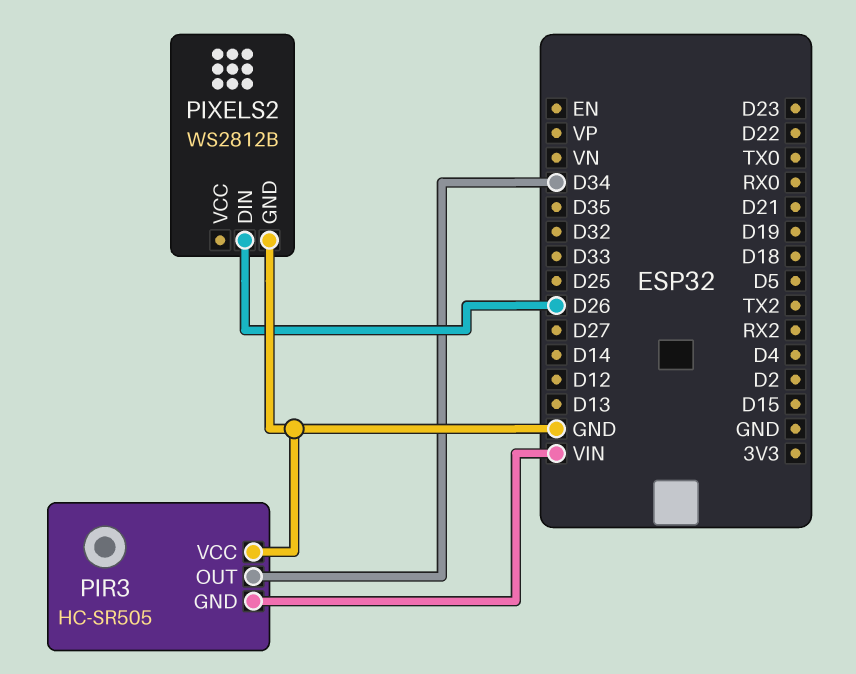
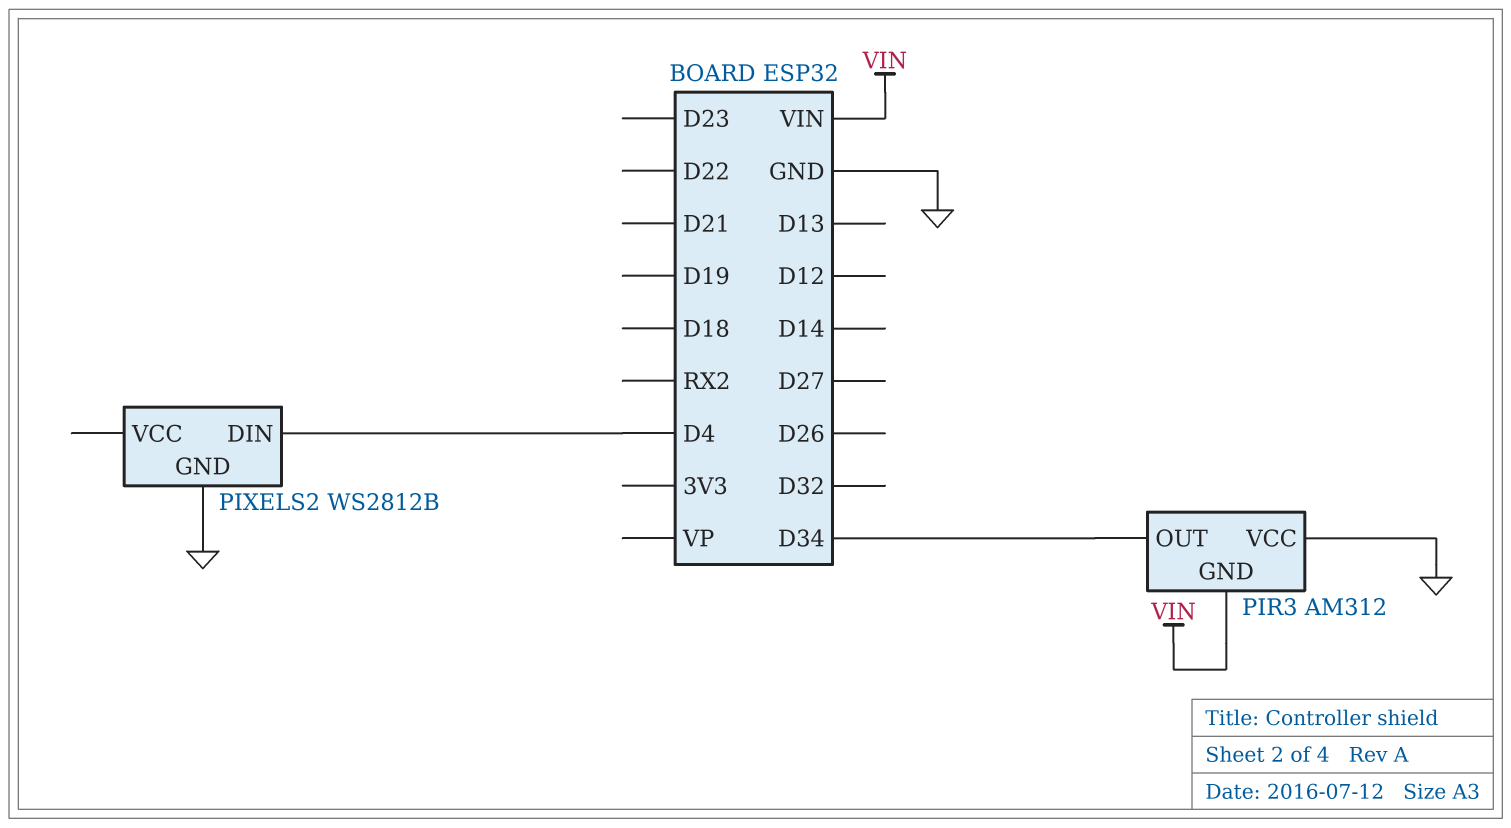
PIR3: HC-SR505 -> AM312
PIXELS2 pin DIN: D26 -> D4

